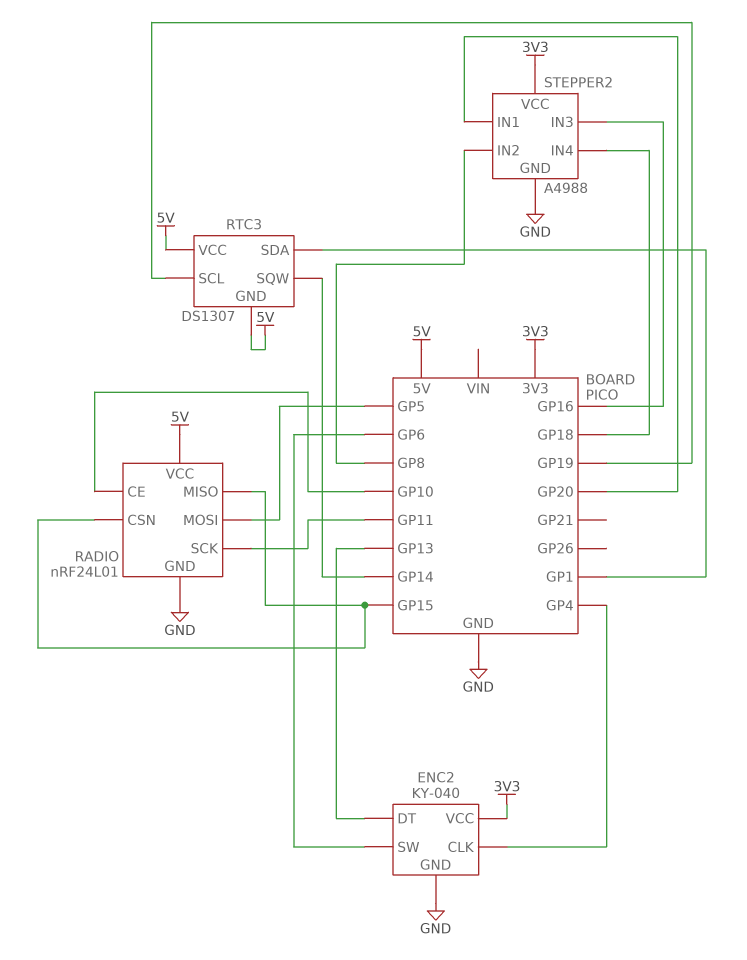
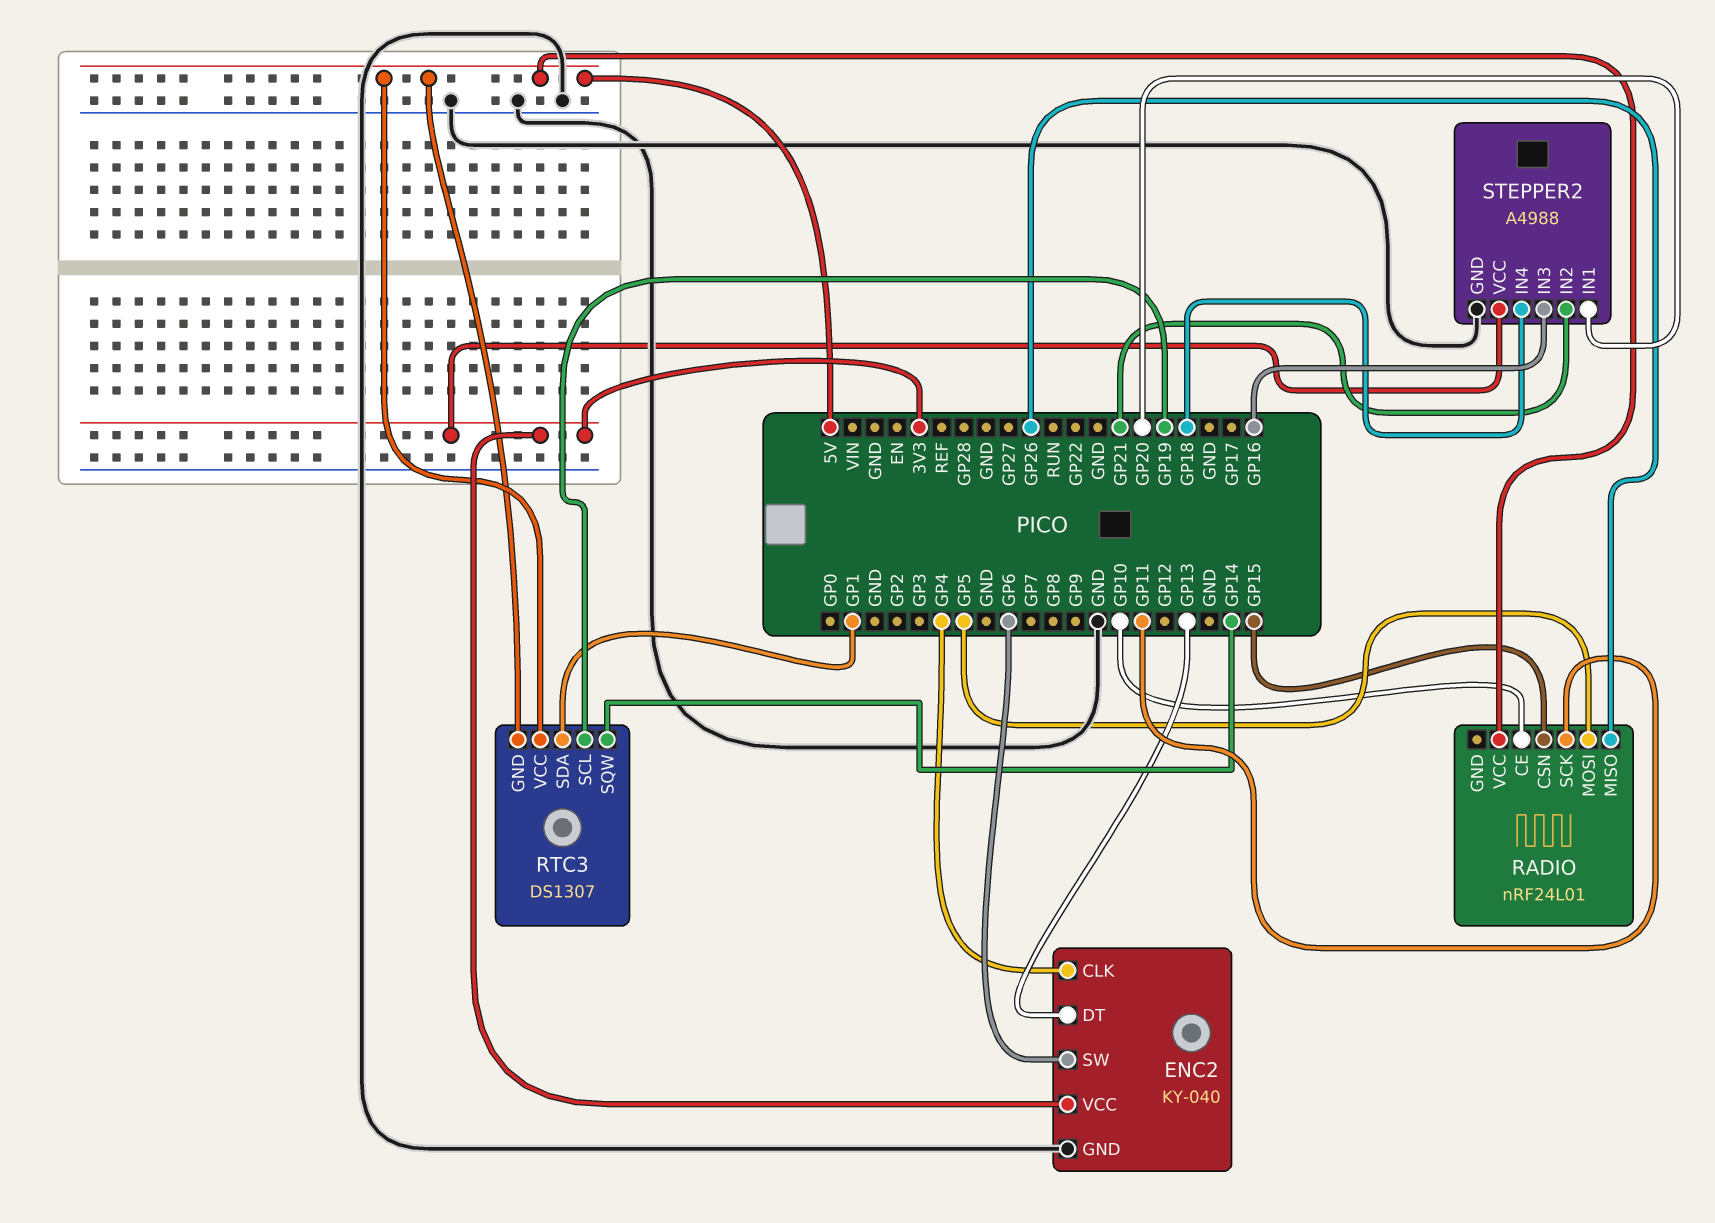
RADIO pin GND: GND -> none
RADIO pin MISO: GP15 -> GP26
STEPPER2 pin IN2: GP8 -> GP21

